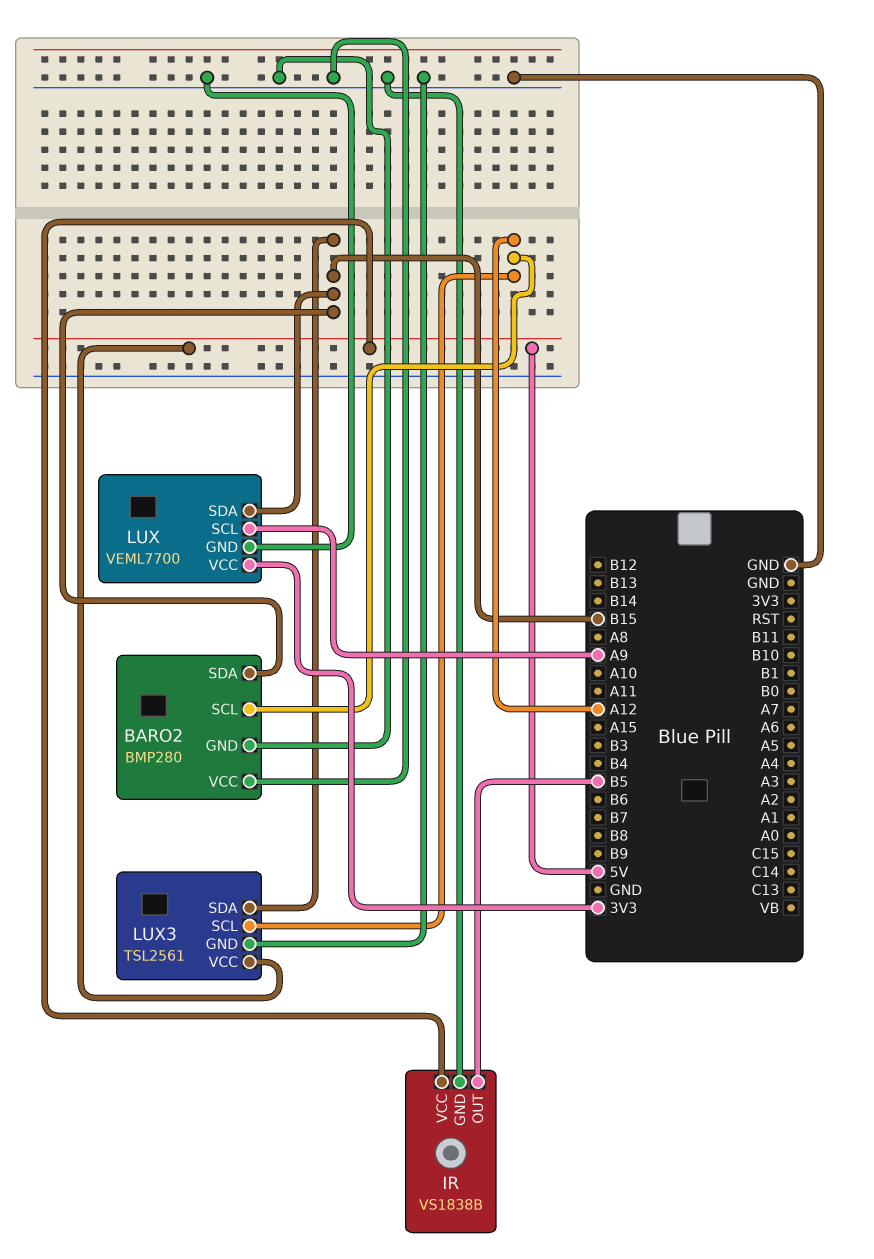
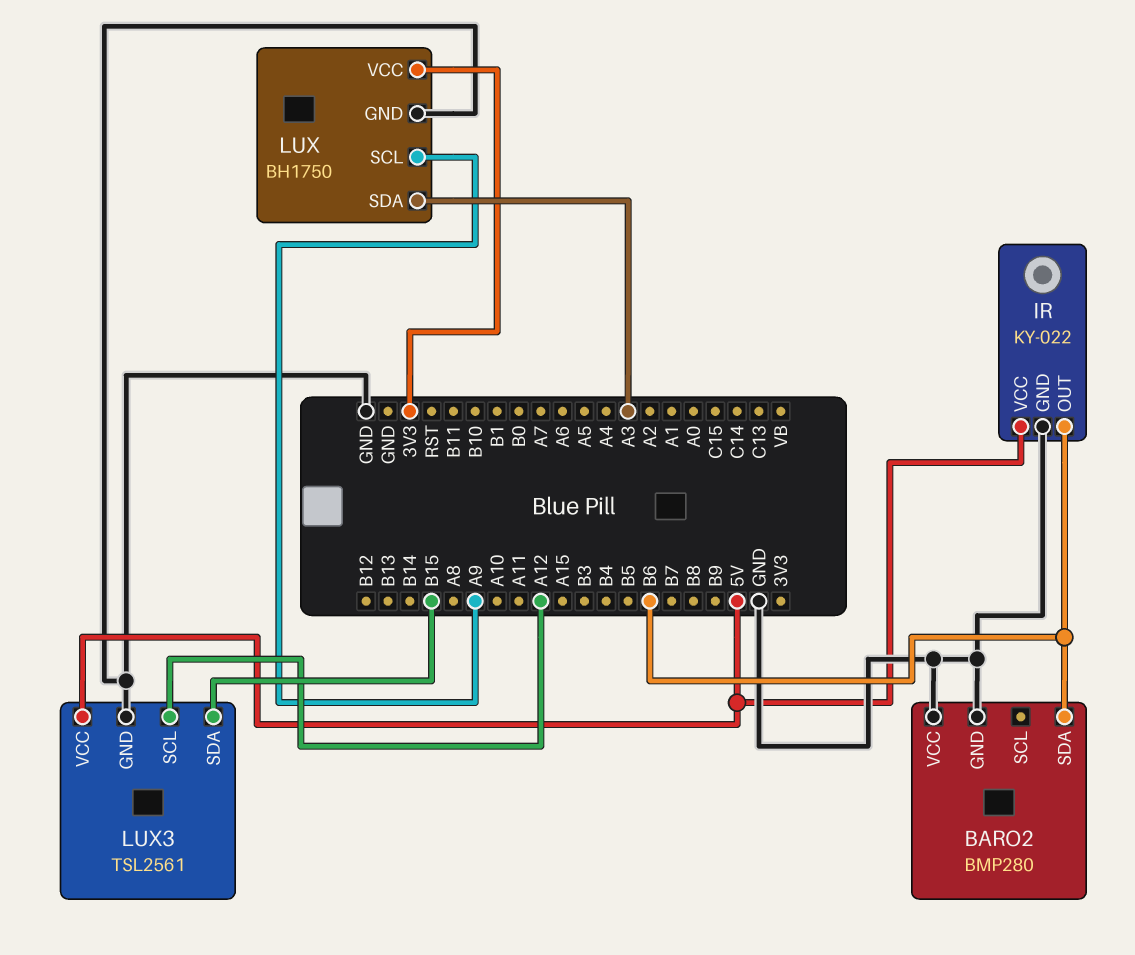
BARO2 pin SCL: A12 -> none
BARO2 pin SDA: B15 -> B6
IR: VS1838B -> KY-022
IR pin OUT: B5 -> B6
LUX: VEML7700 -> BH1750
LUX pin SDA: B15 -> A3

